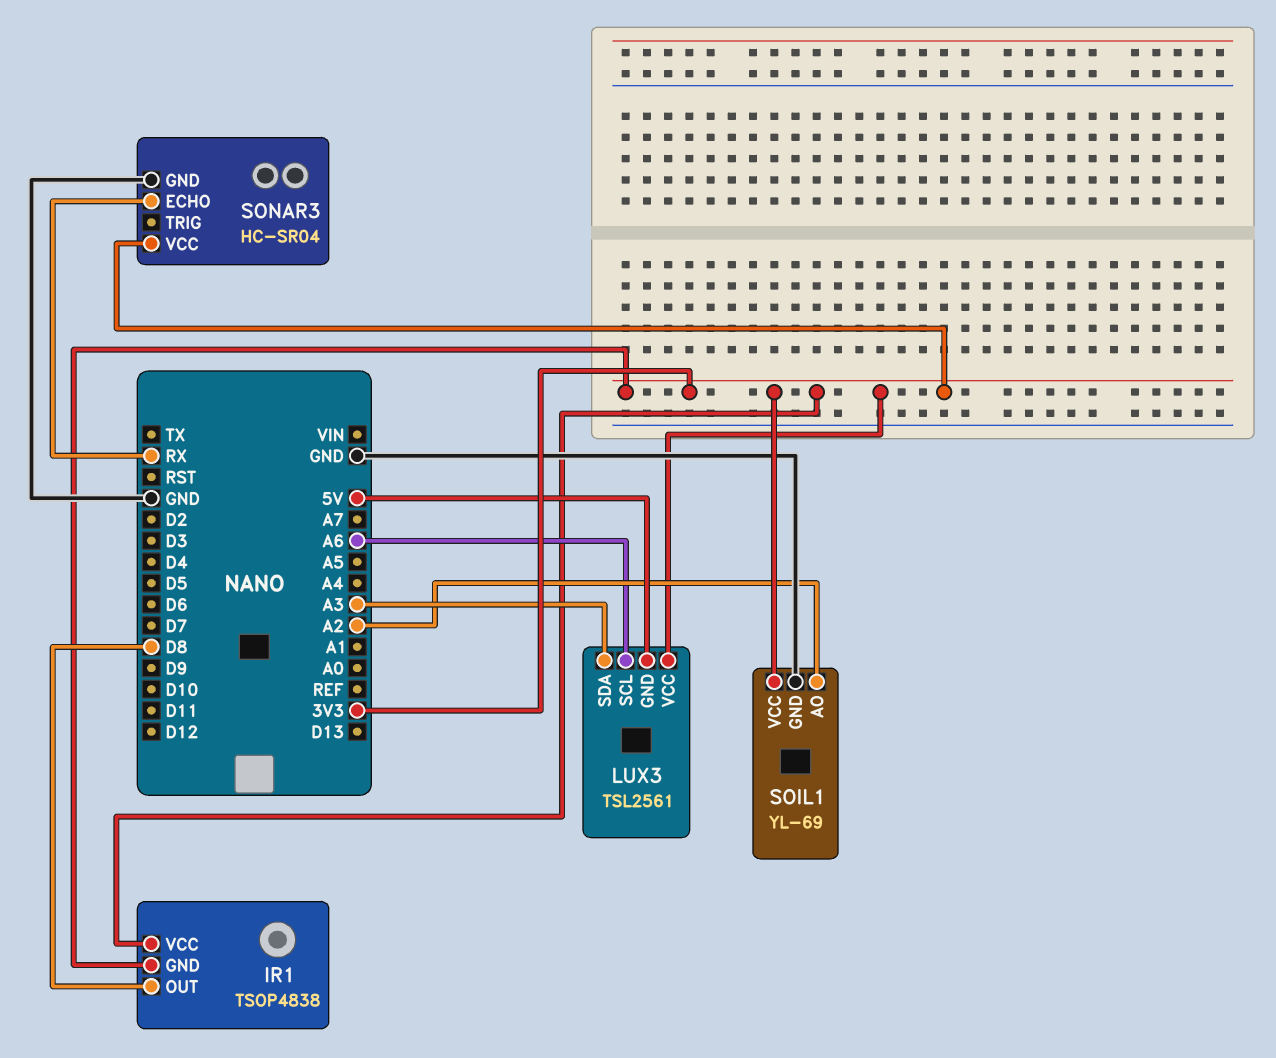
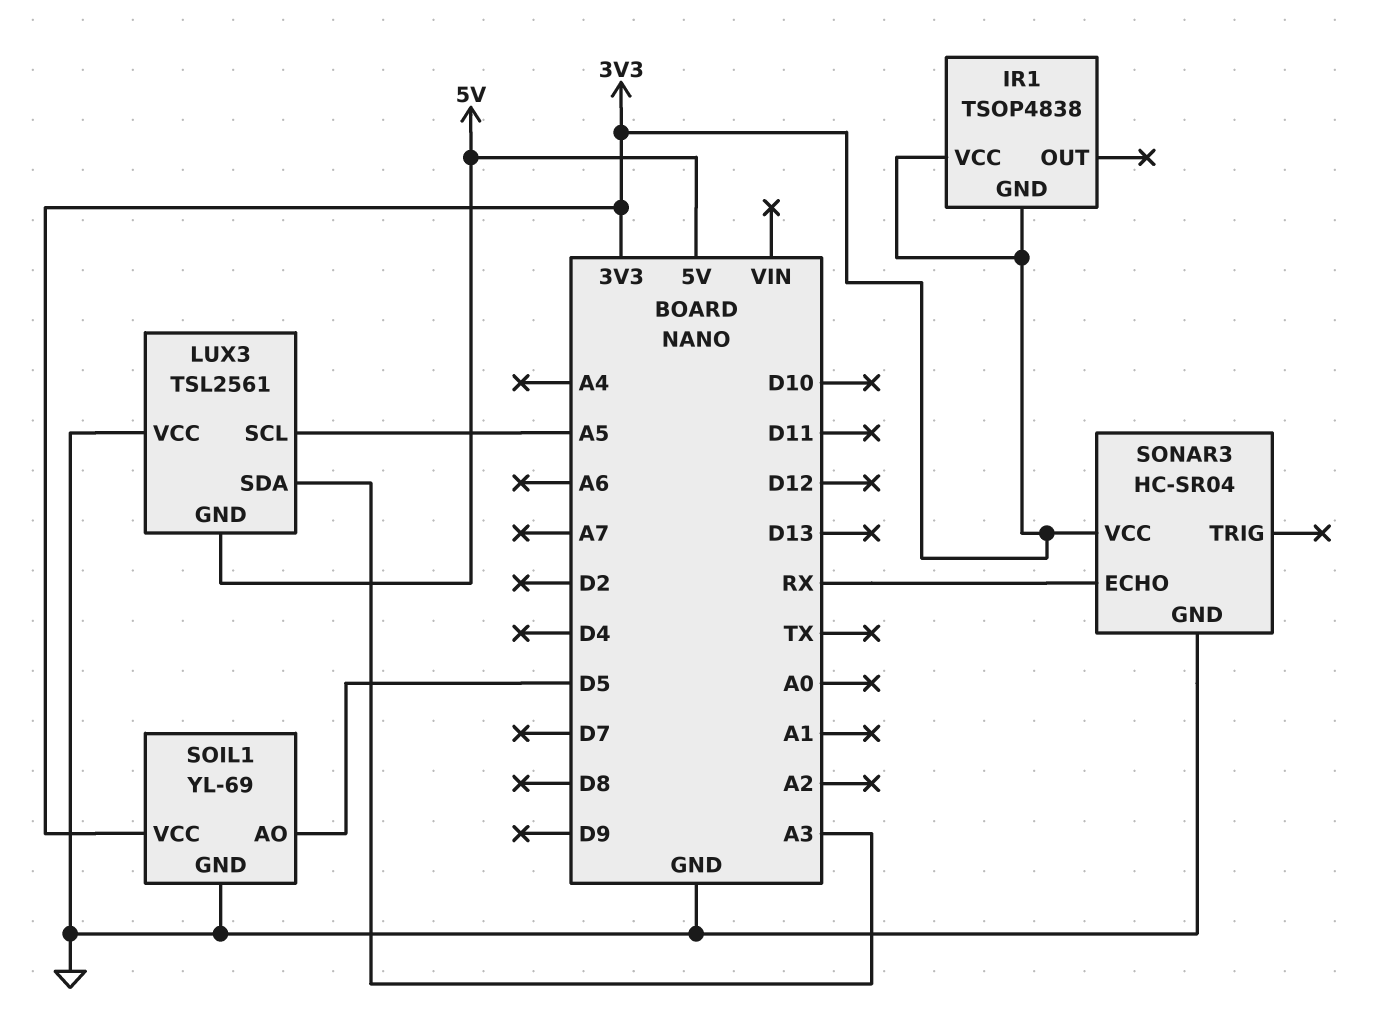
IR1 pin OUT: D8 -> none
LUX3 pin SCL: A6 -> A5
LUX3 pin VCC: 3V3 -> GND
SOIL1 pin AO: A2 -> D5

